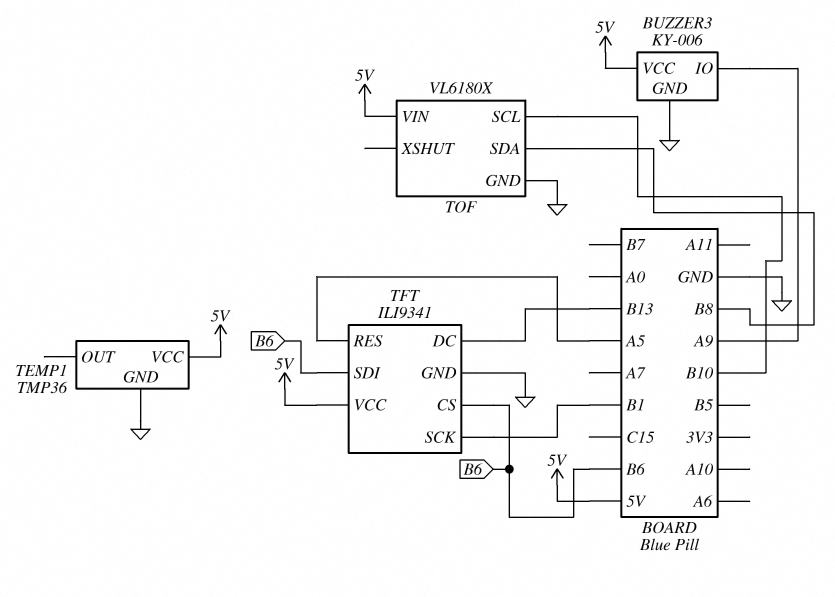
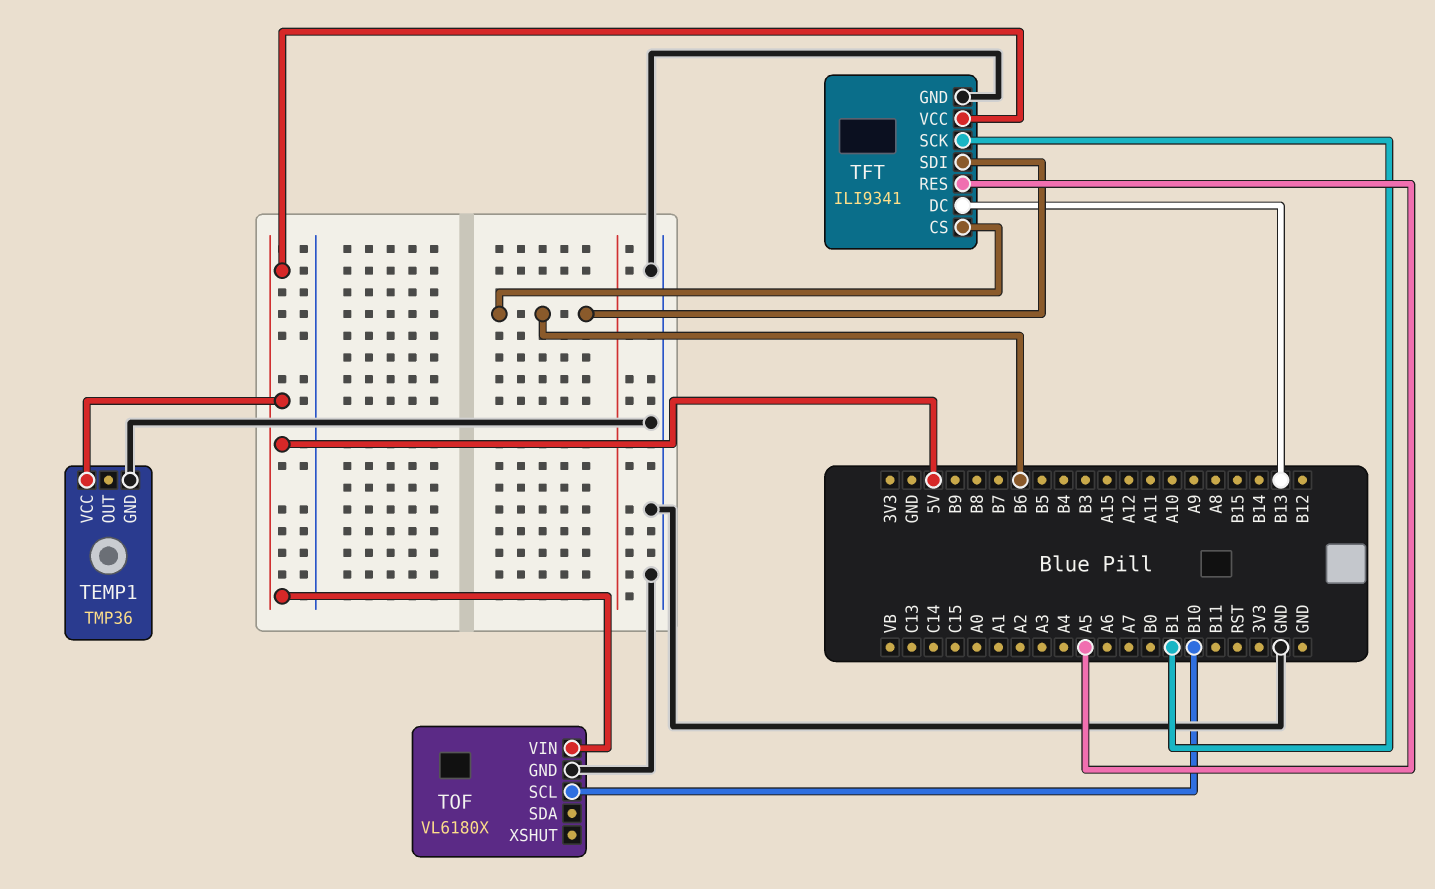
BUZZER3: KY-006 -> none
BUZZER3 pin GND: GND -> none
BUZZER3 pin IO: A9 -> none
BUZZER3 pin VCC: 5V -> none
TOF pin SDA: B8 -> none

